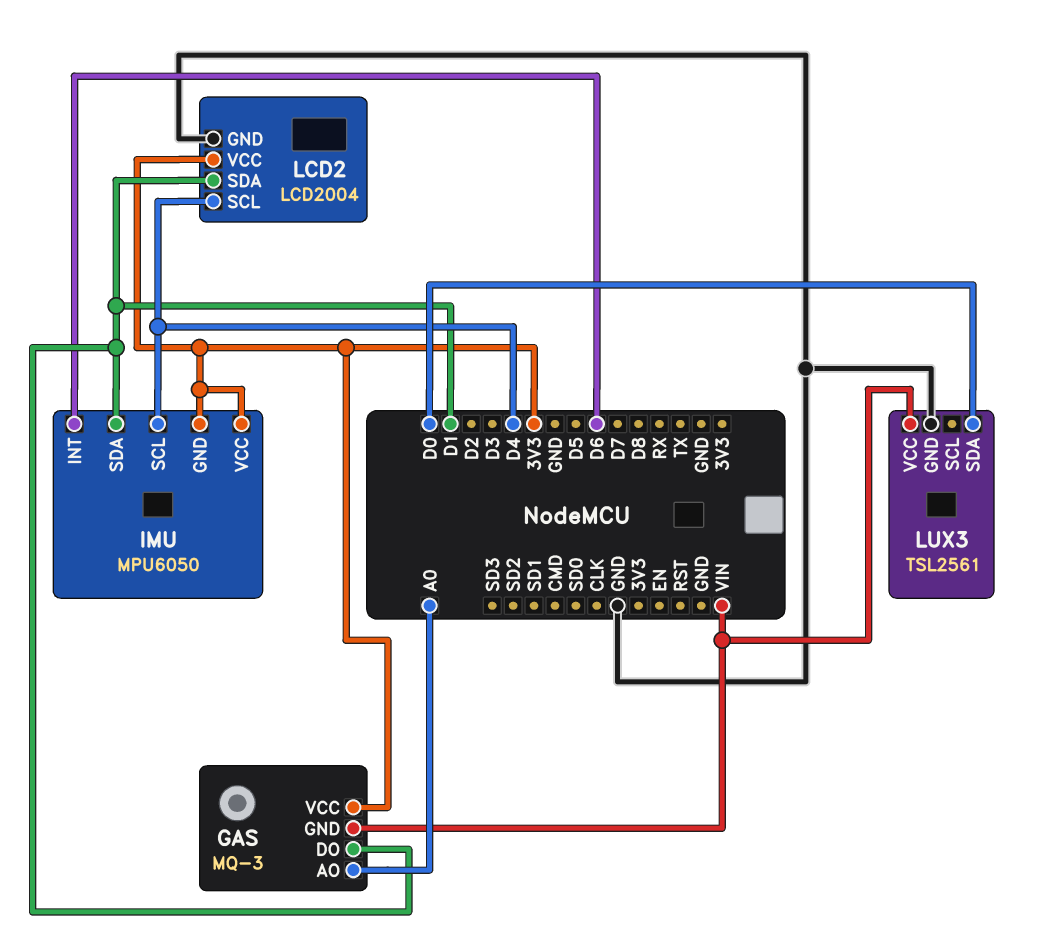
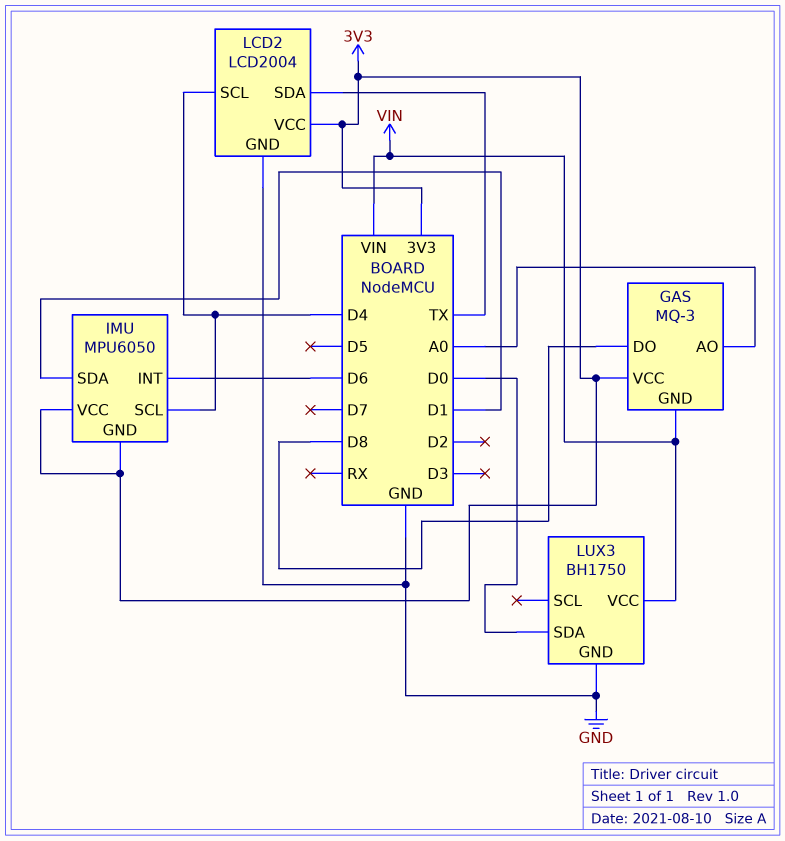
GAS pin DO: D1 -> D8
LCD2 pin SDA: D1 -> TX
LUX3: TSL2561 -> BH1750

